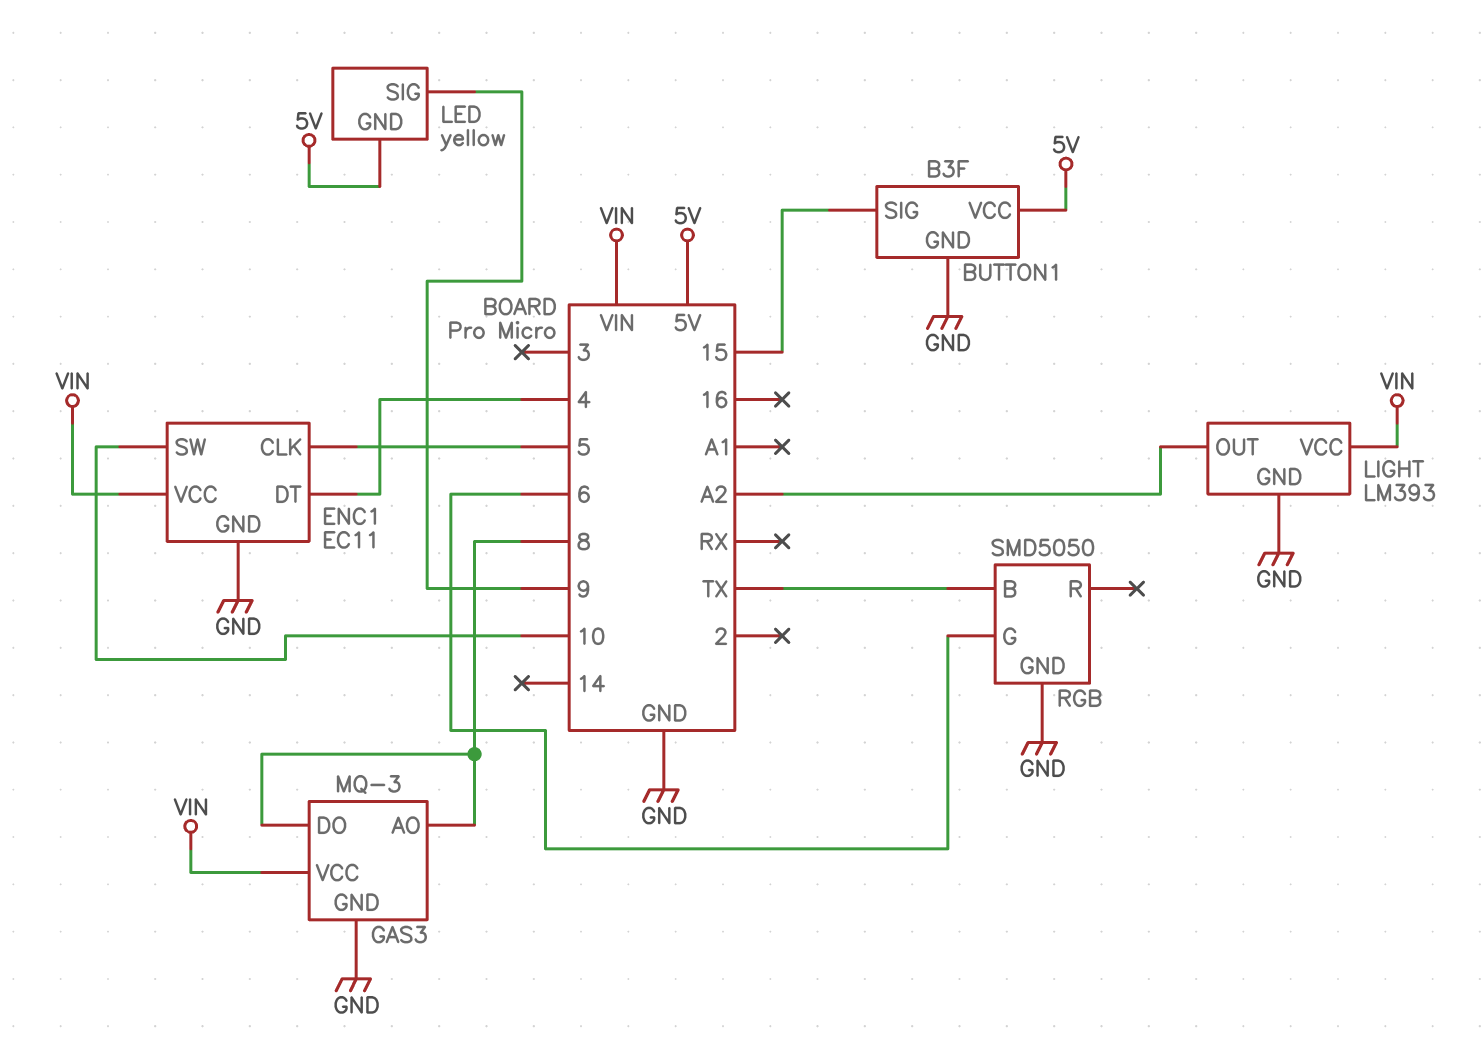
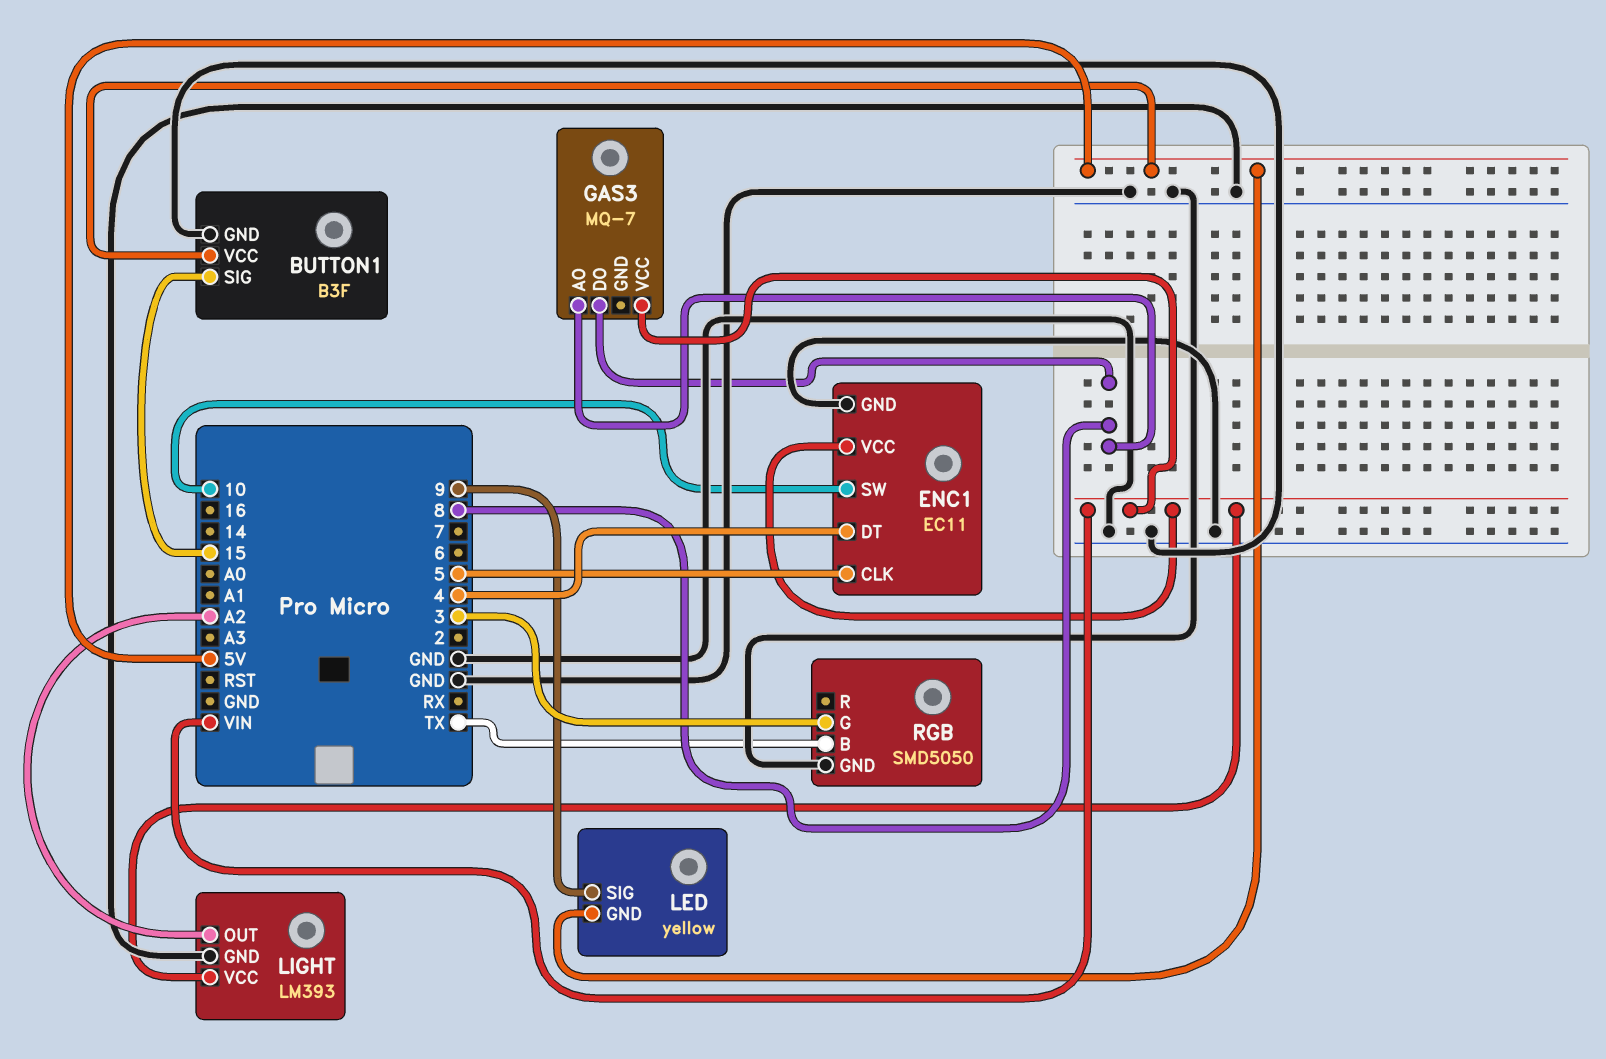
GAS3: MQ-3 -> MQ-7
GAS3 pin GND: GND -> none
RGB pin G: 6 -> 3

